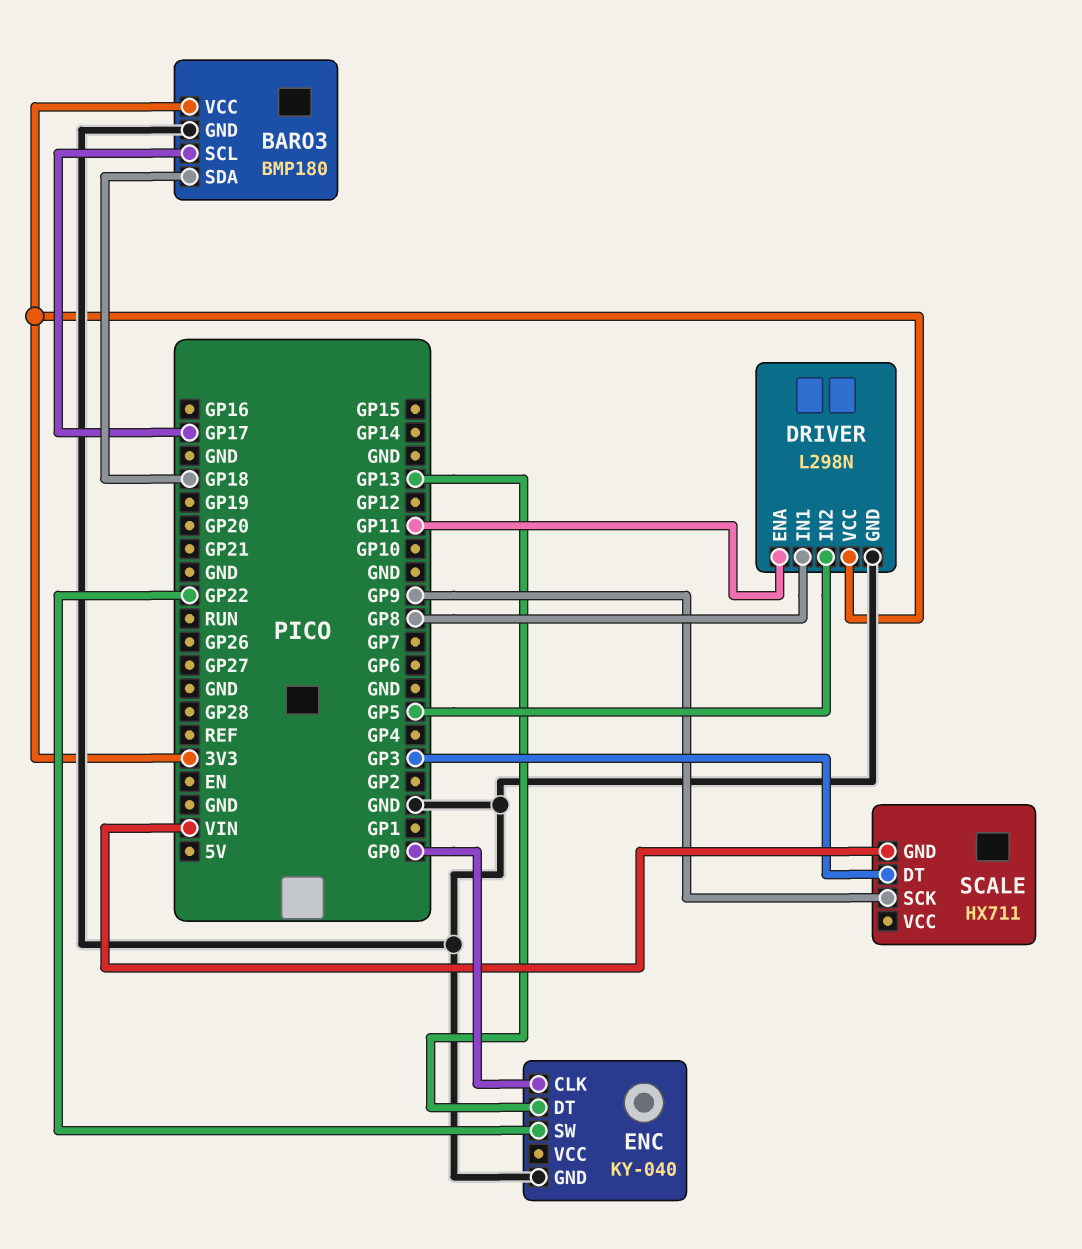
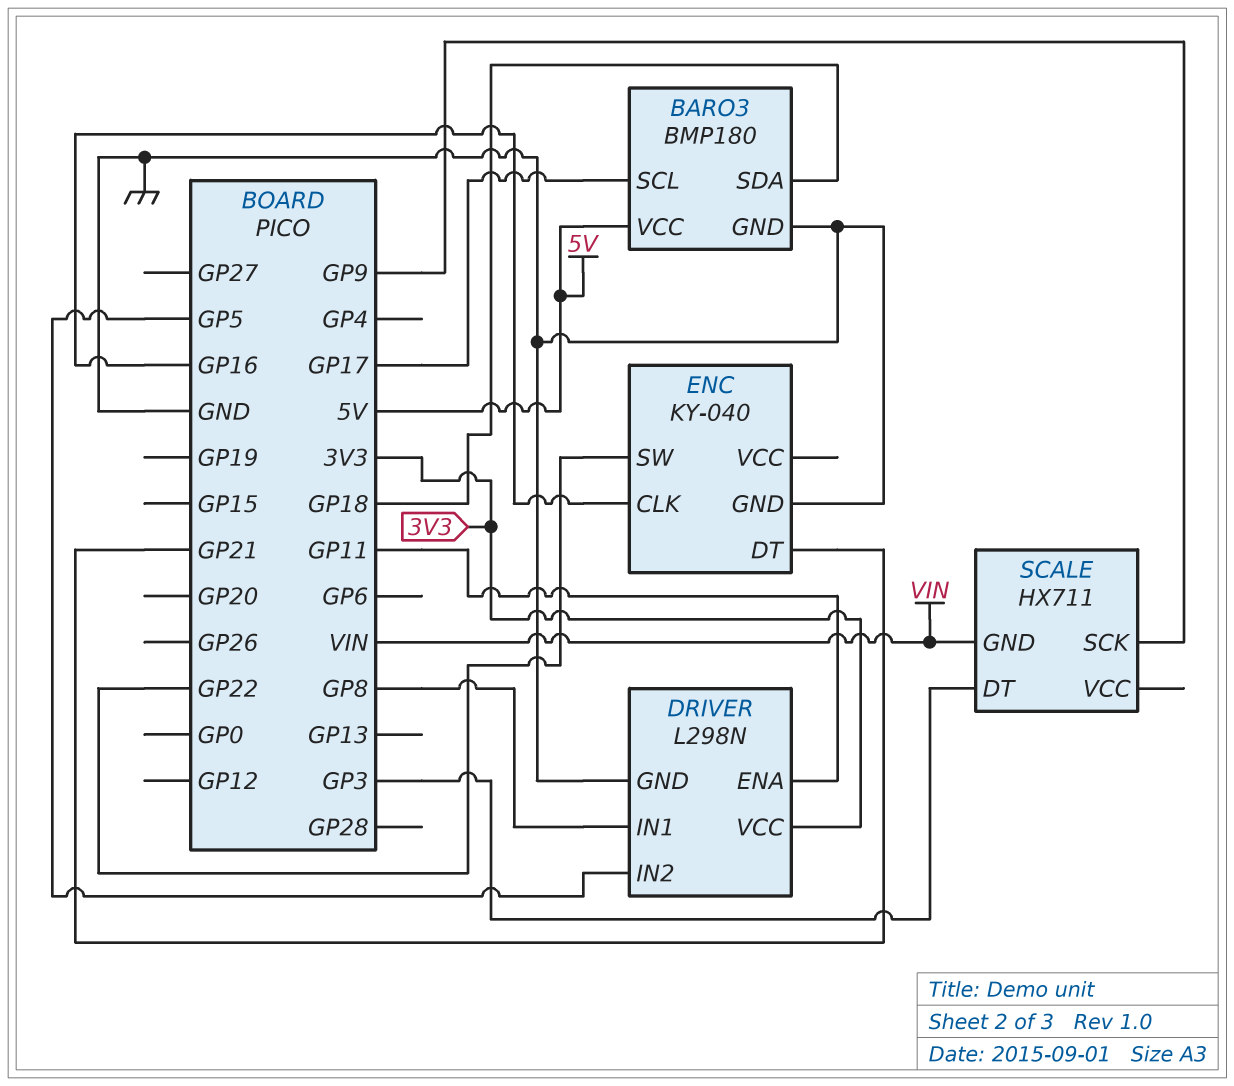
BARO3 pin VCC: 3V3 -> 5V
ENC pin CLK: GP0 -> GP16
ENC pin DT: GP13 -> GP21

